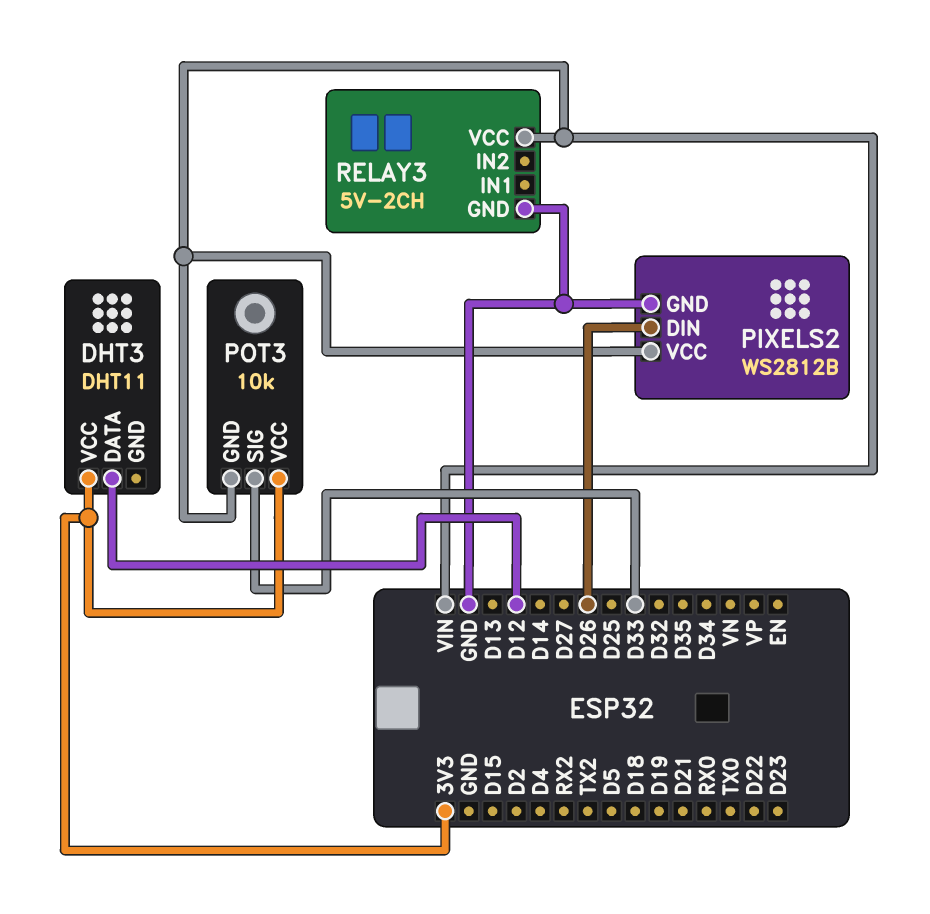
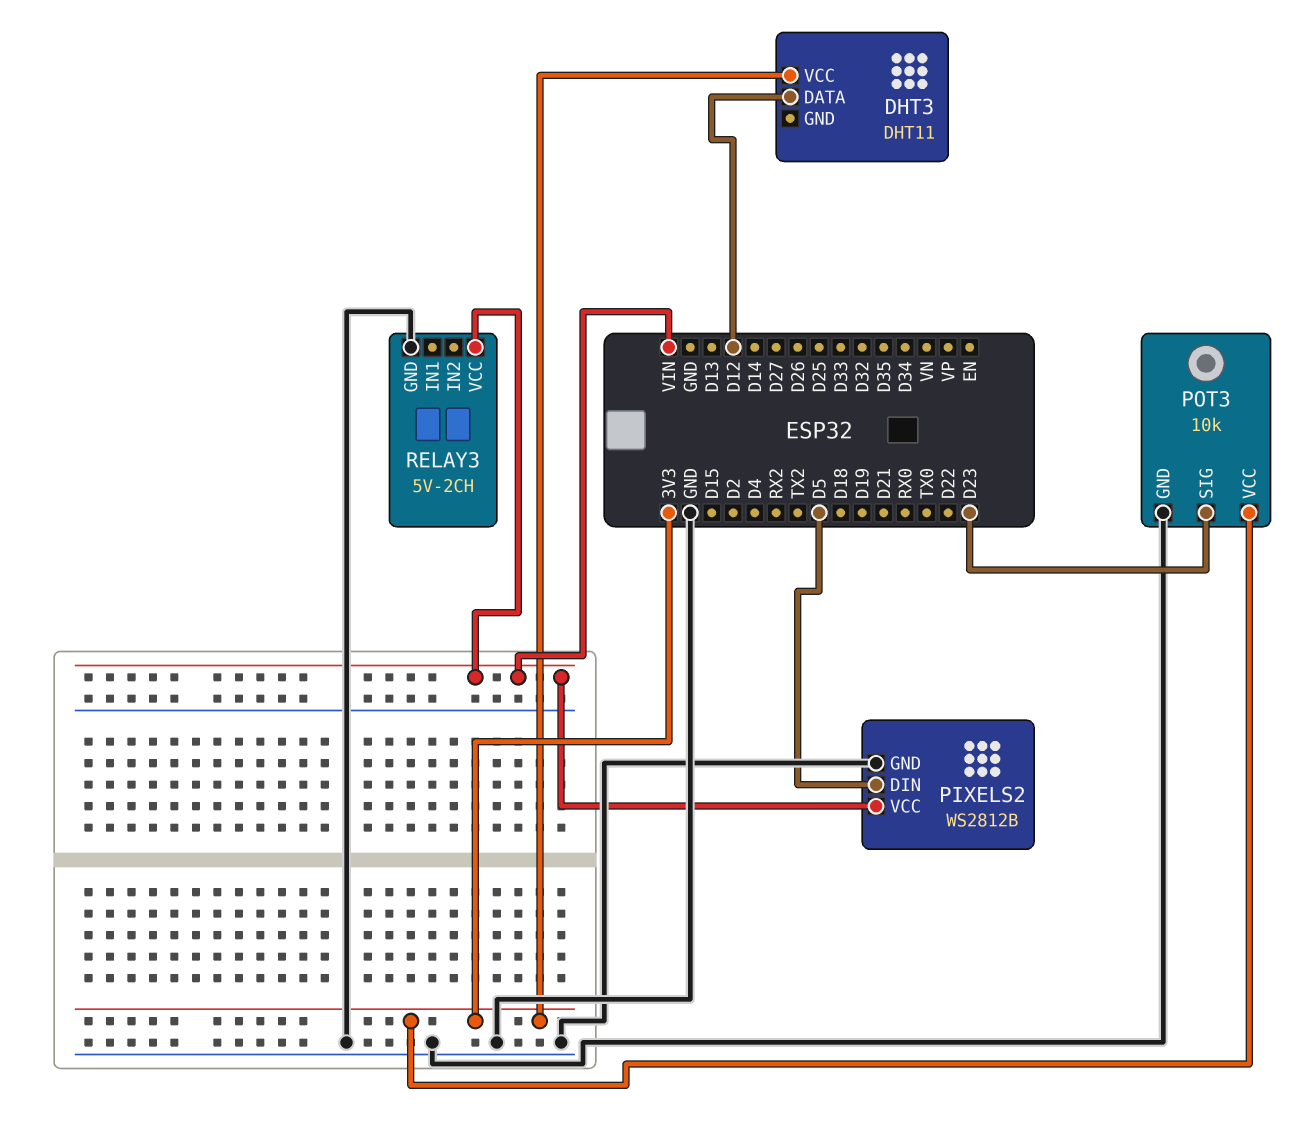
PIXELS2 pin DIN: D26 -> D5
POT3 pin GND: VIN -> GND
POT3 pin SIG: D33 -> D23

